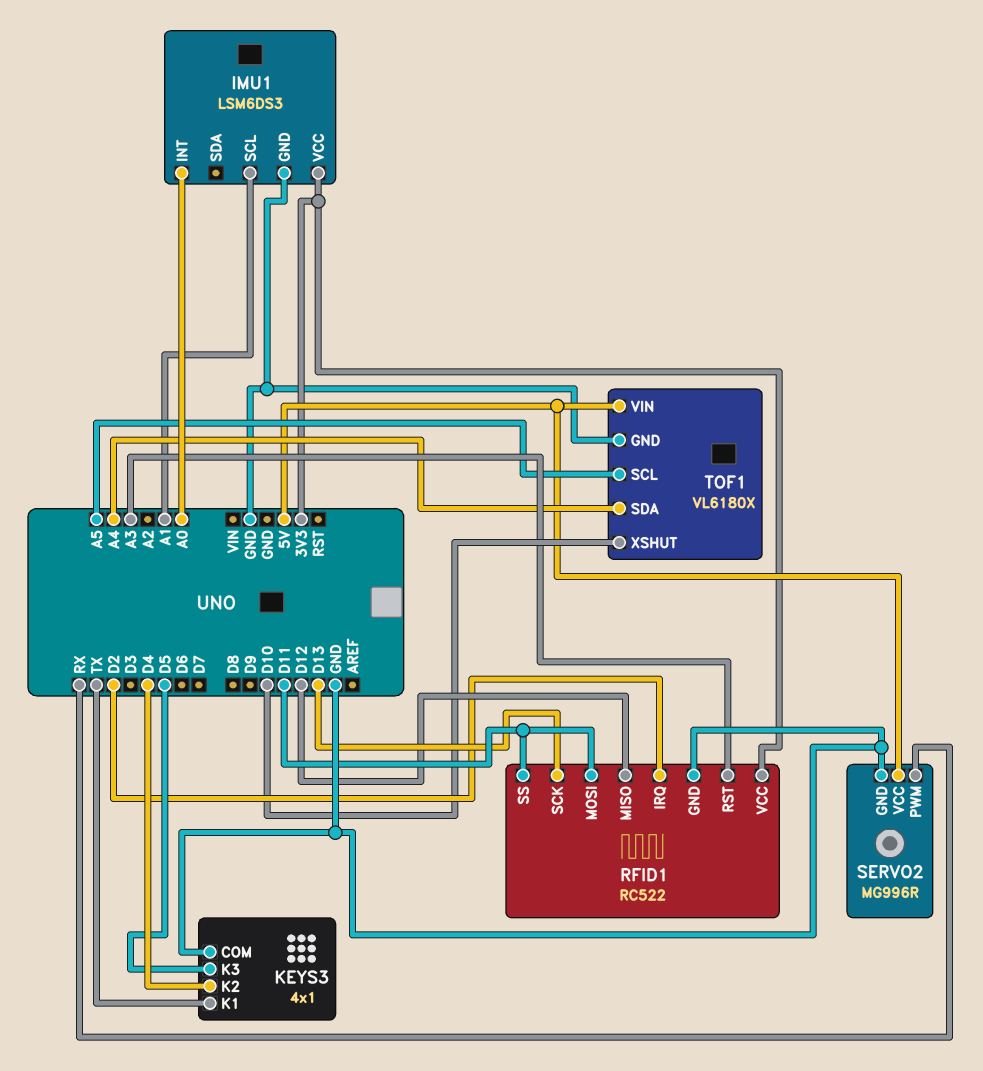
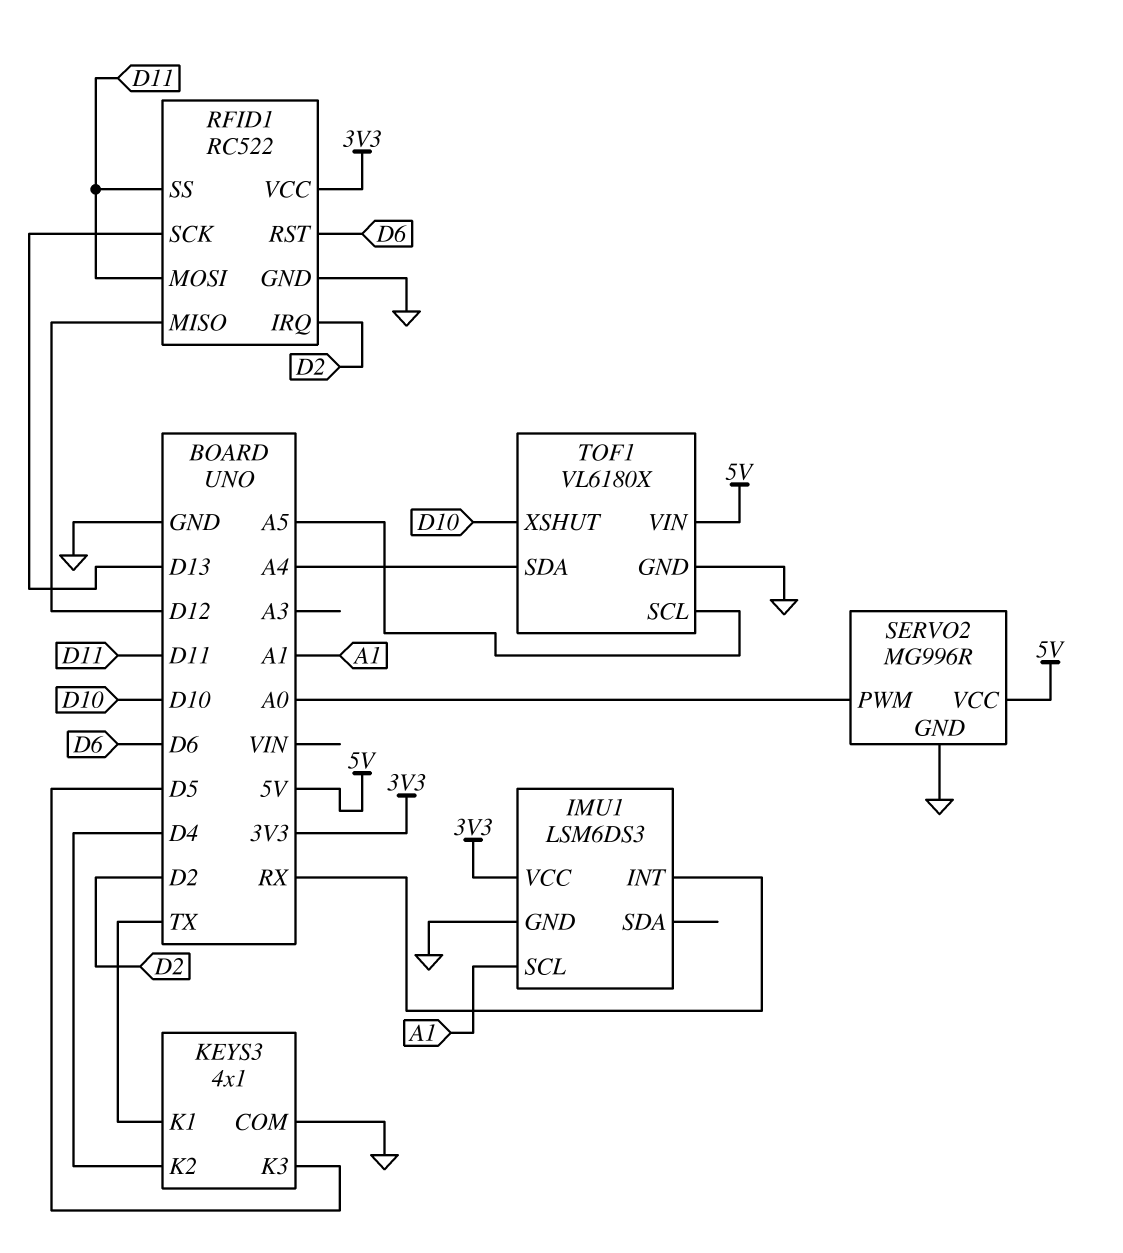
IMU1 pin INT: A0 -> RX
RFID1 pin RST: A3 -> D6
SERVO2 pin PWM: RX -> A0

